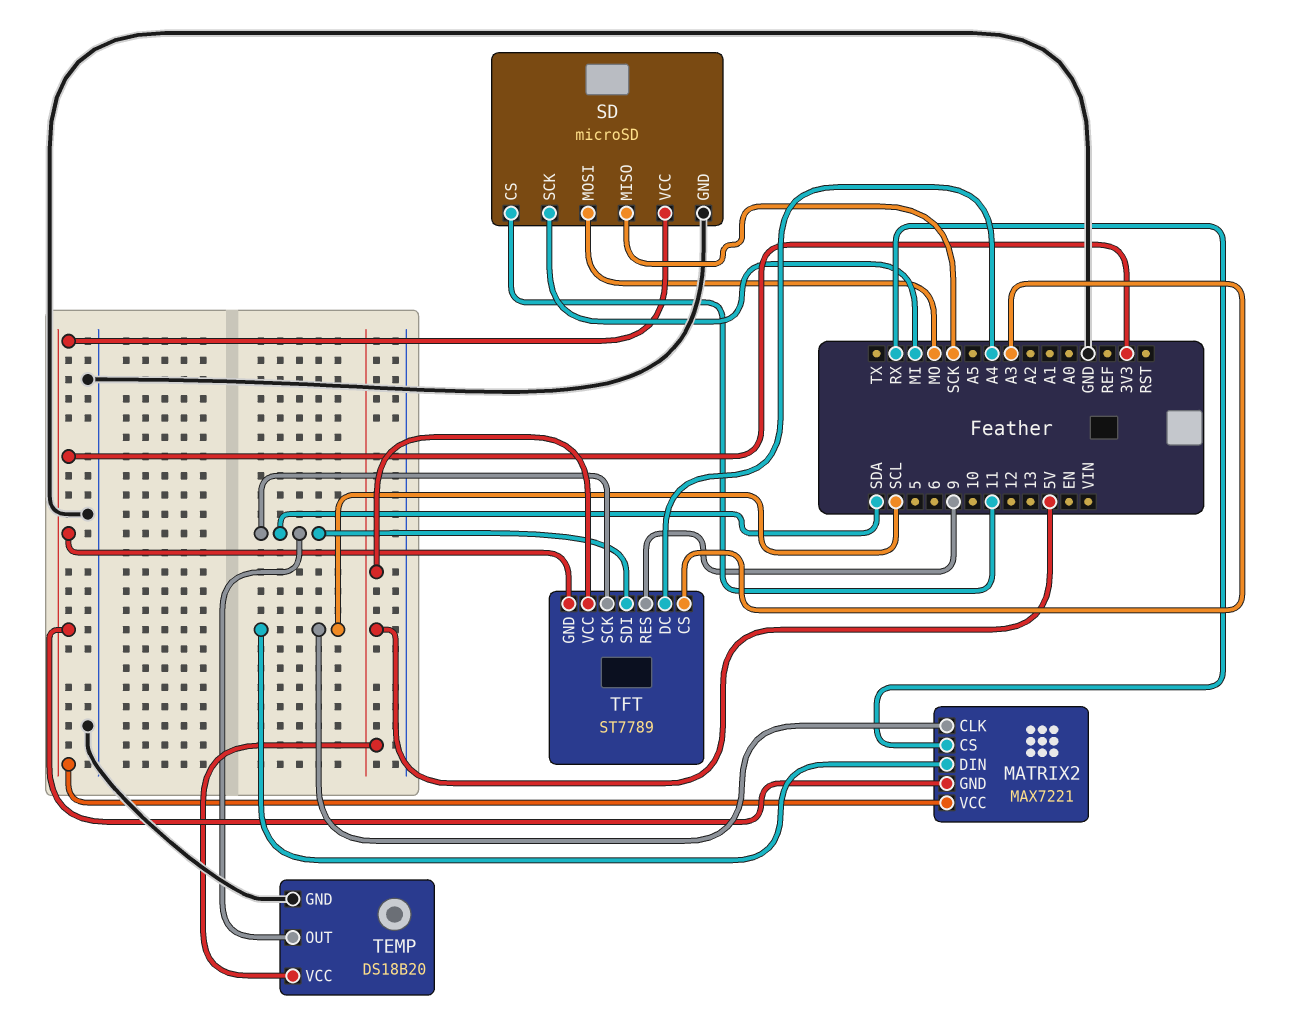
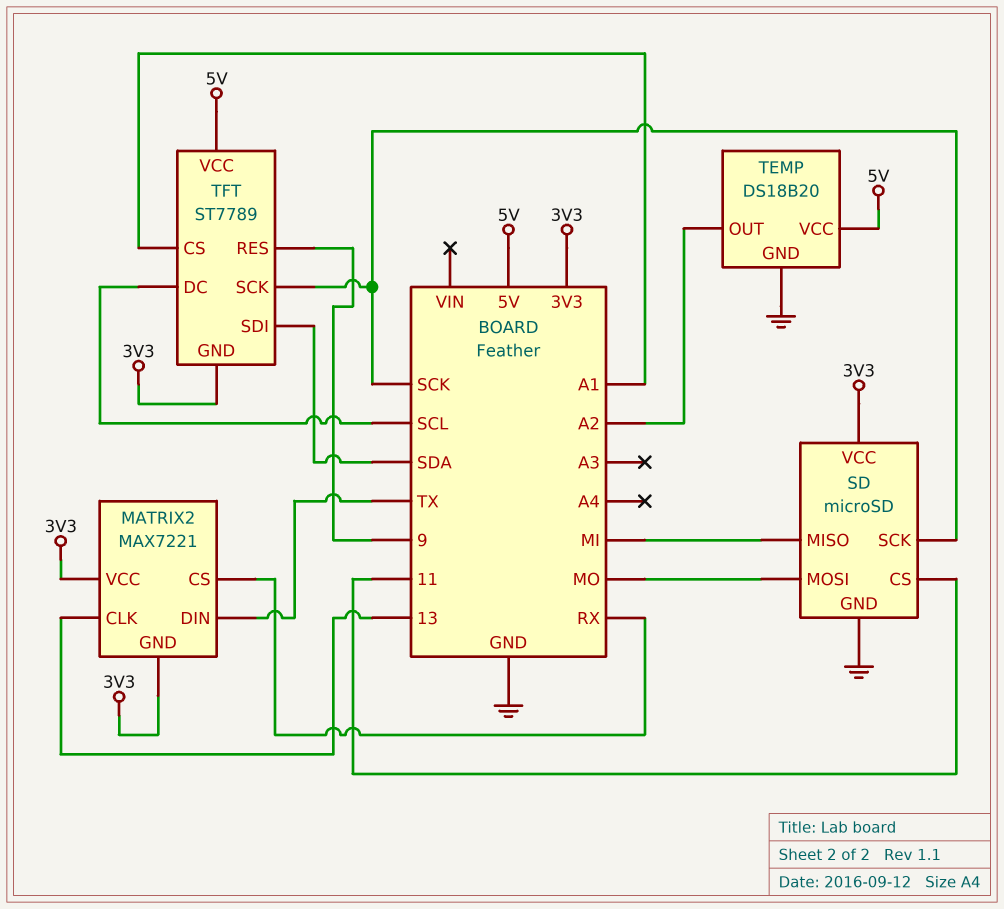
MATRIX2 pin CLK: SCL -> 13
MATRIX2 pin DIN: SCL -> TX
SD pin MISO: SCK -> MI
SD pin SCK: MI -> SCK
TEMP pin OUT: SDA -> A2
TFT pin CS: A3 -> A1
TFT pin DC: A4 -> SCL
TFT pin SCK: SDA -> SCK

